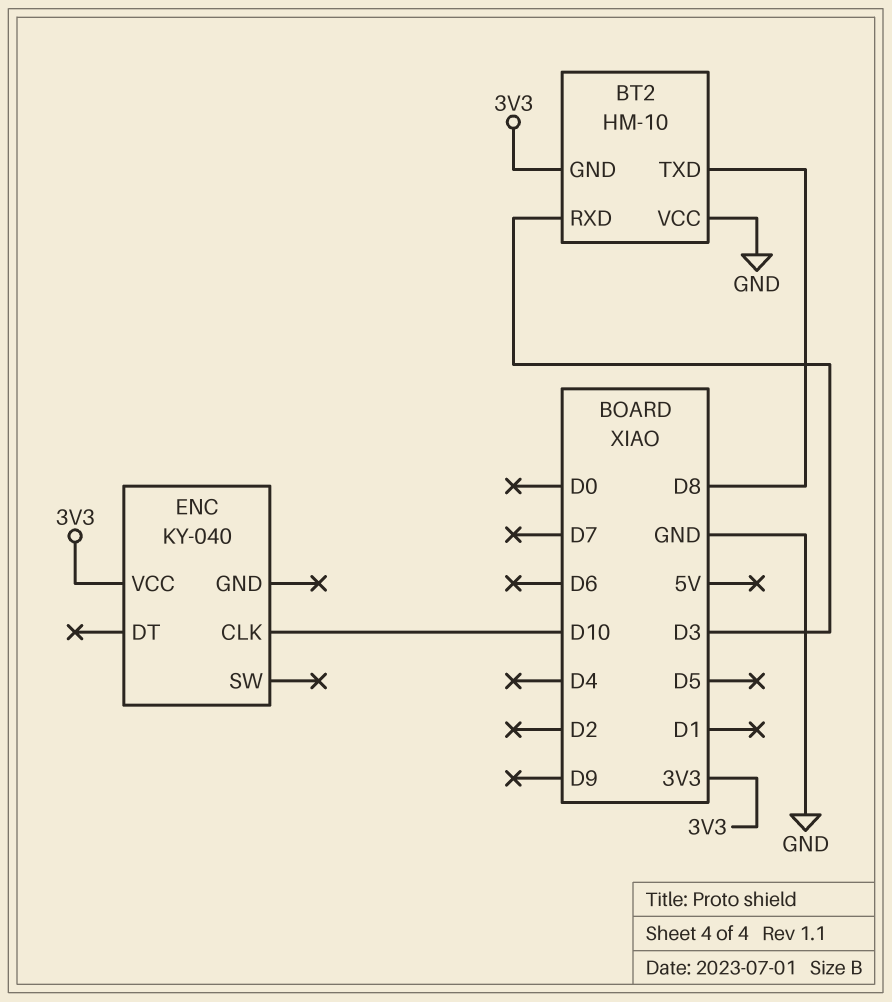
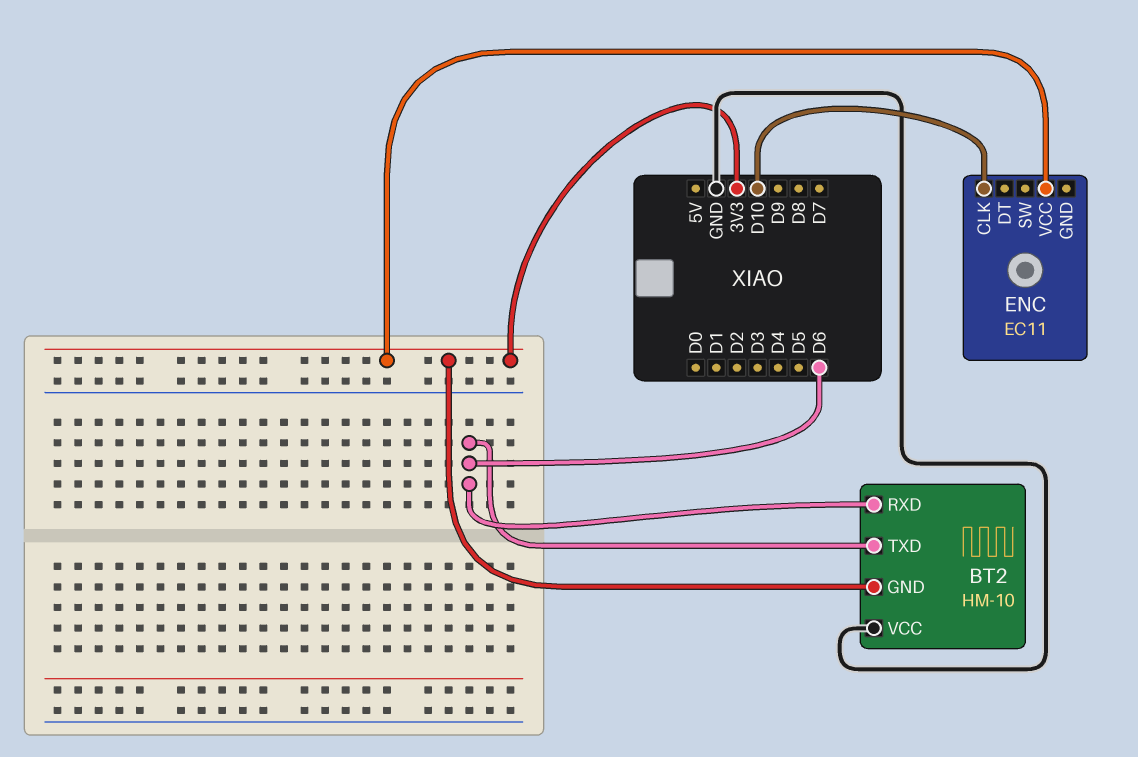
BT2 pin RXD: D3 -> D6
BT2 pin TXD: D8 -> D6
ENC: KY-040 -> EC11

